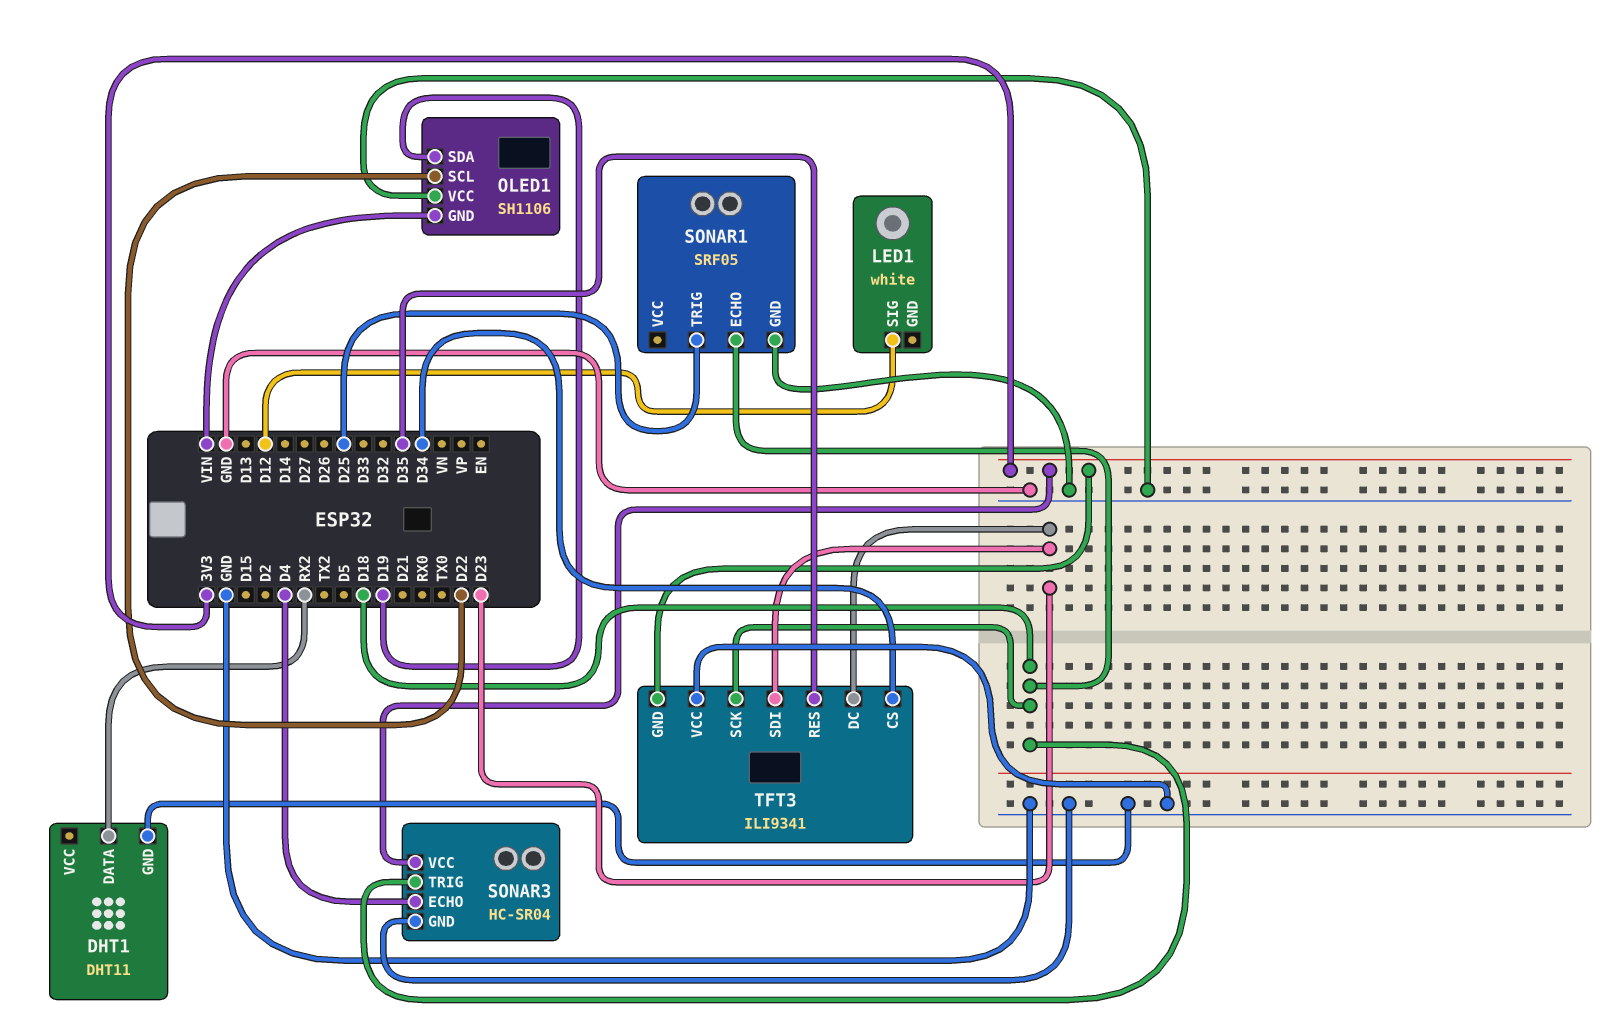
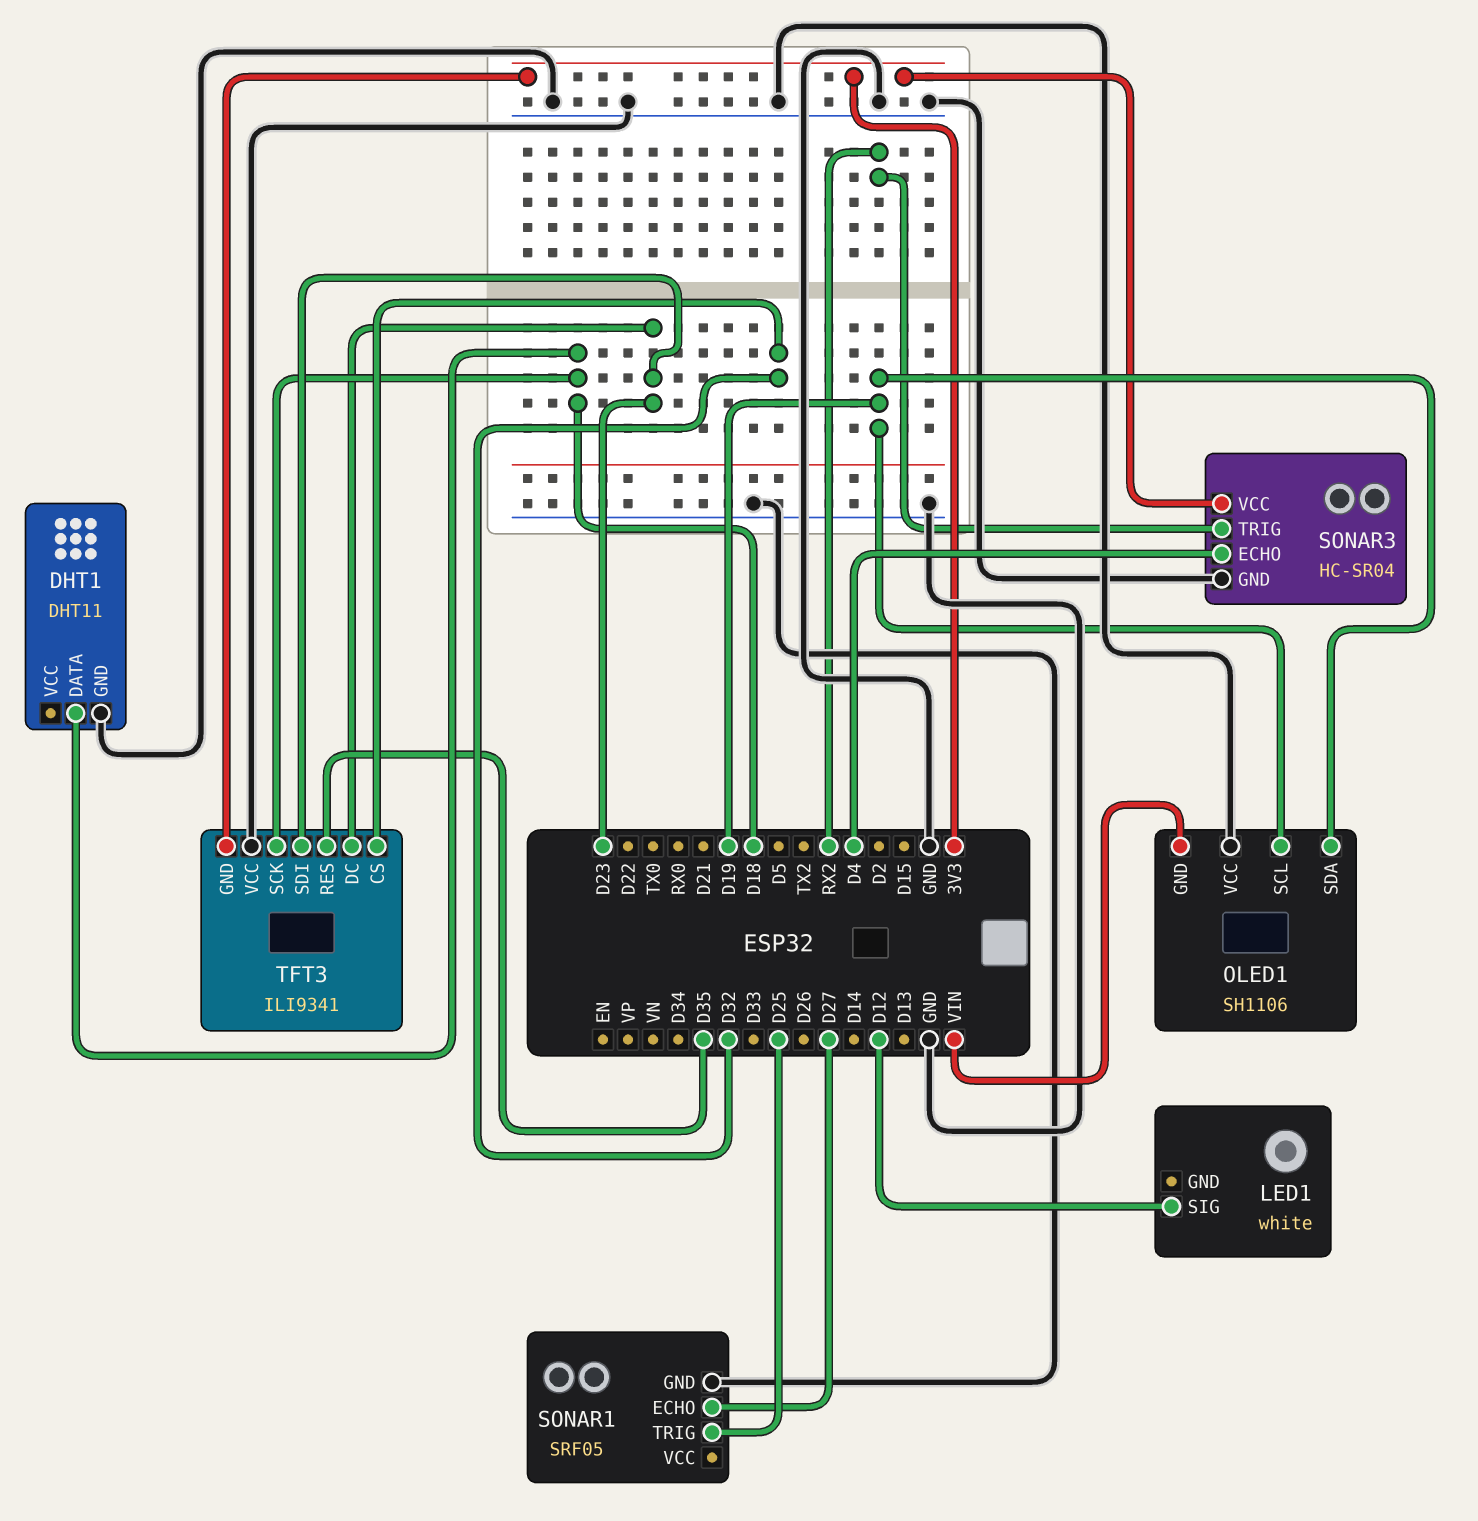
DHT1 pin DATA: RX2 -> D18
OLED1 pin SCL: D22 -> D19
SONAR1 pin ECHO: D18 -> D27
SONAR3 pin TRIG: D18 -> RX2
TFT3 pin CS: D34 -> D32

